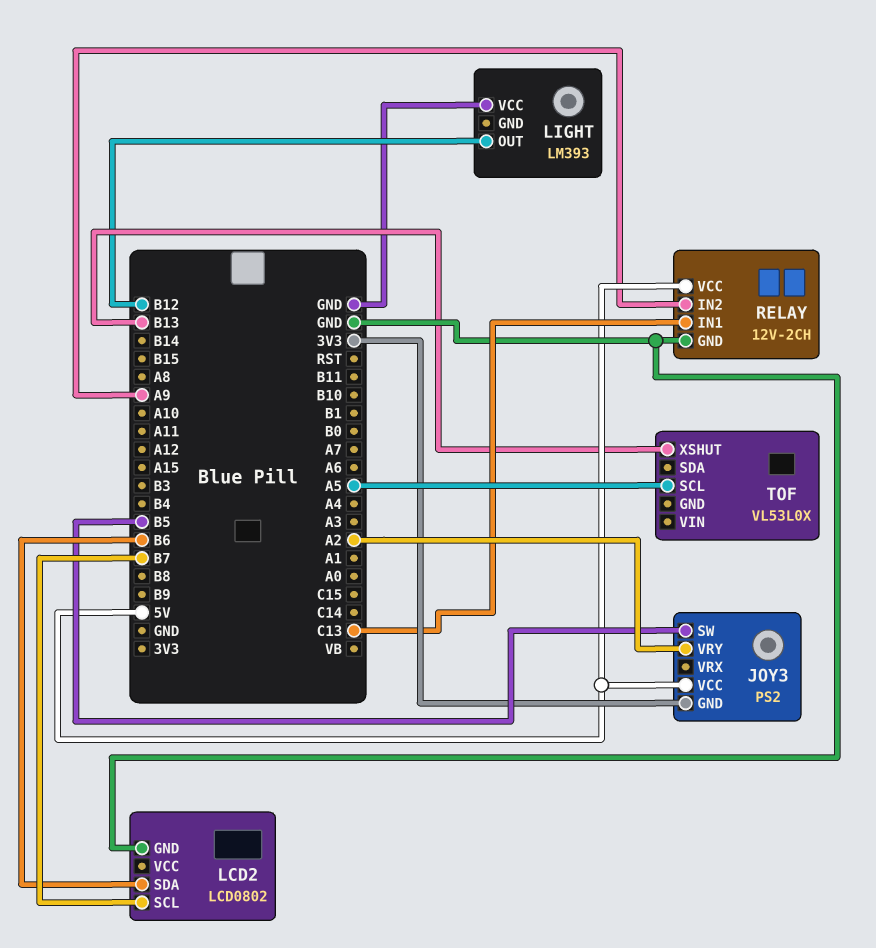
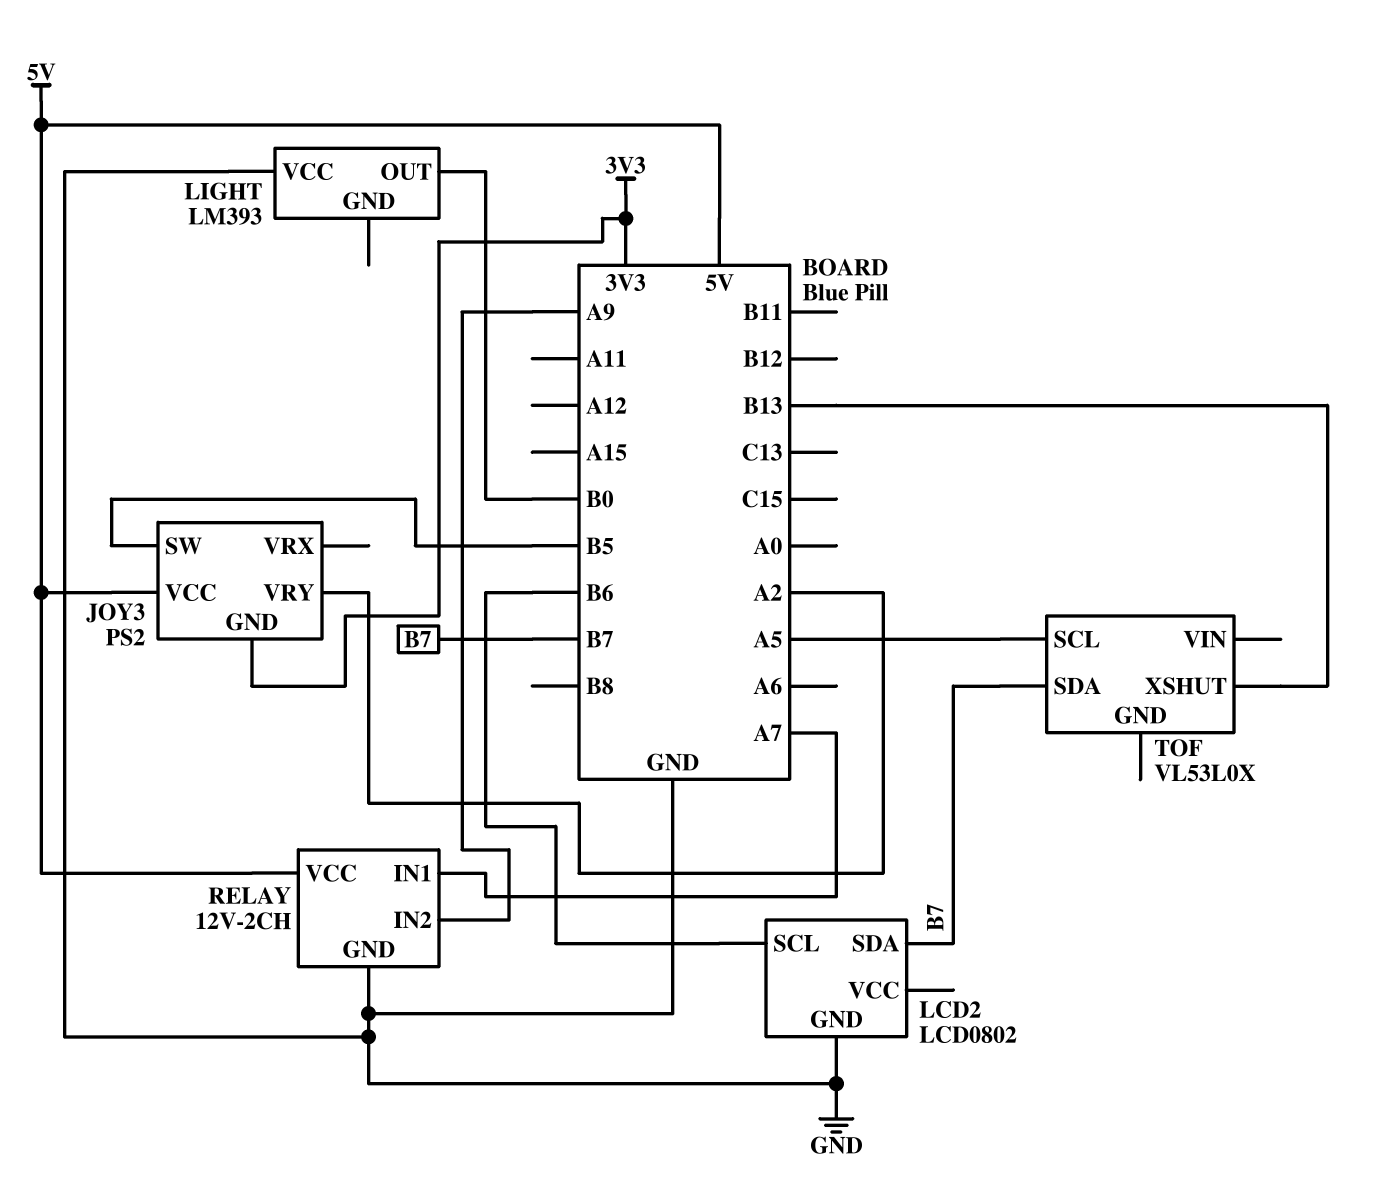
LCD2 pin SCL: B7 -> B6
LCD2 pin SDA: B6 -> B7
LIGHT pin OUT: B12 -> B0
RELAY pin IN1: C13 -> A7
TOF pin SDA: none -> B7

